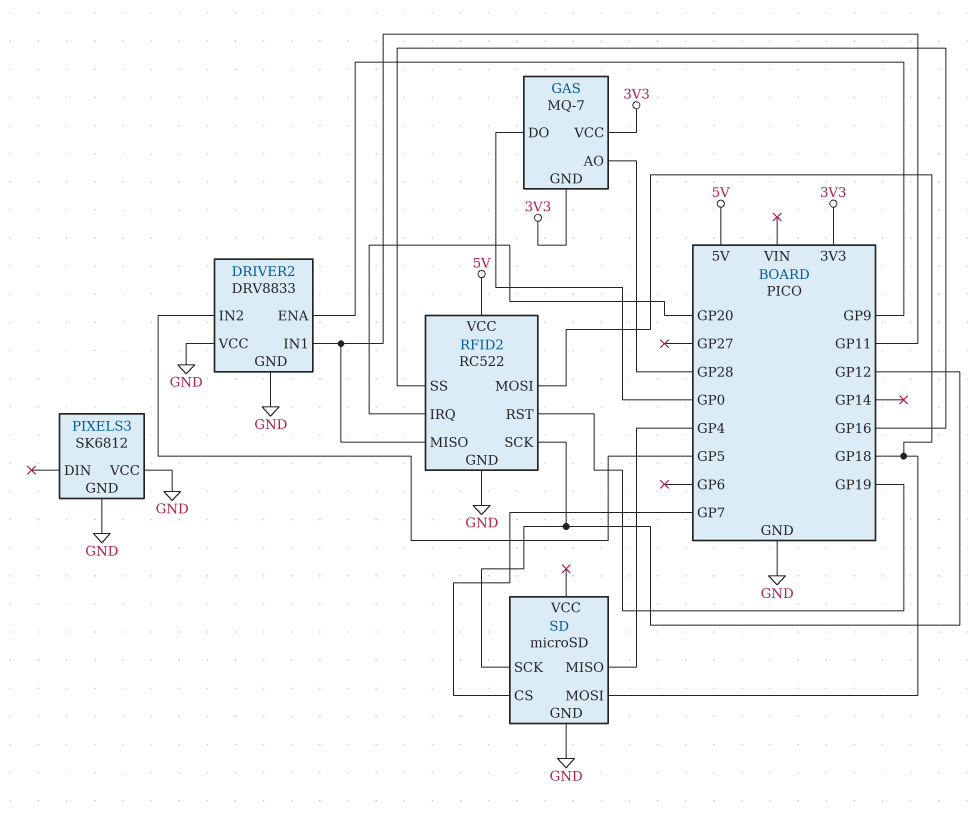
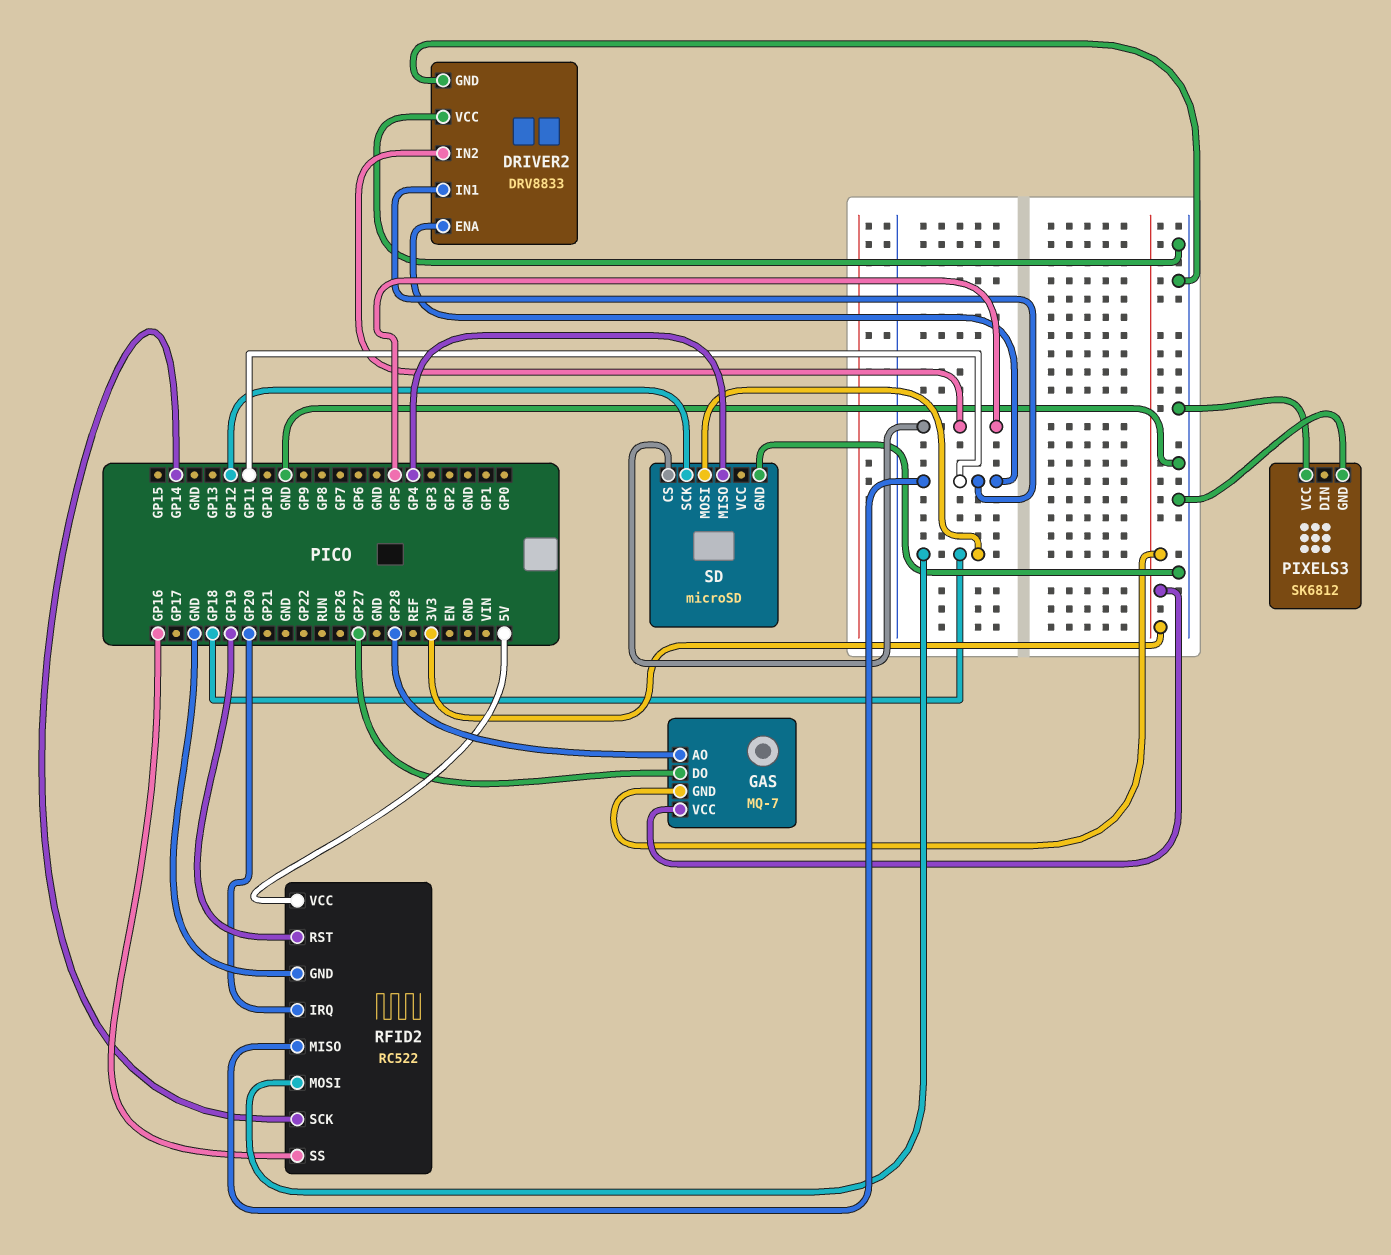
DRIVER2 pin ENA: GP9 -> GP11
GAS pin DO: GP0 -> GP27
RFID2 pin SCK: GP12 -> GP14
SD pin CS: GP7 -> GP5

